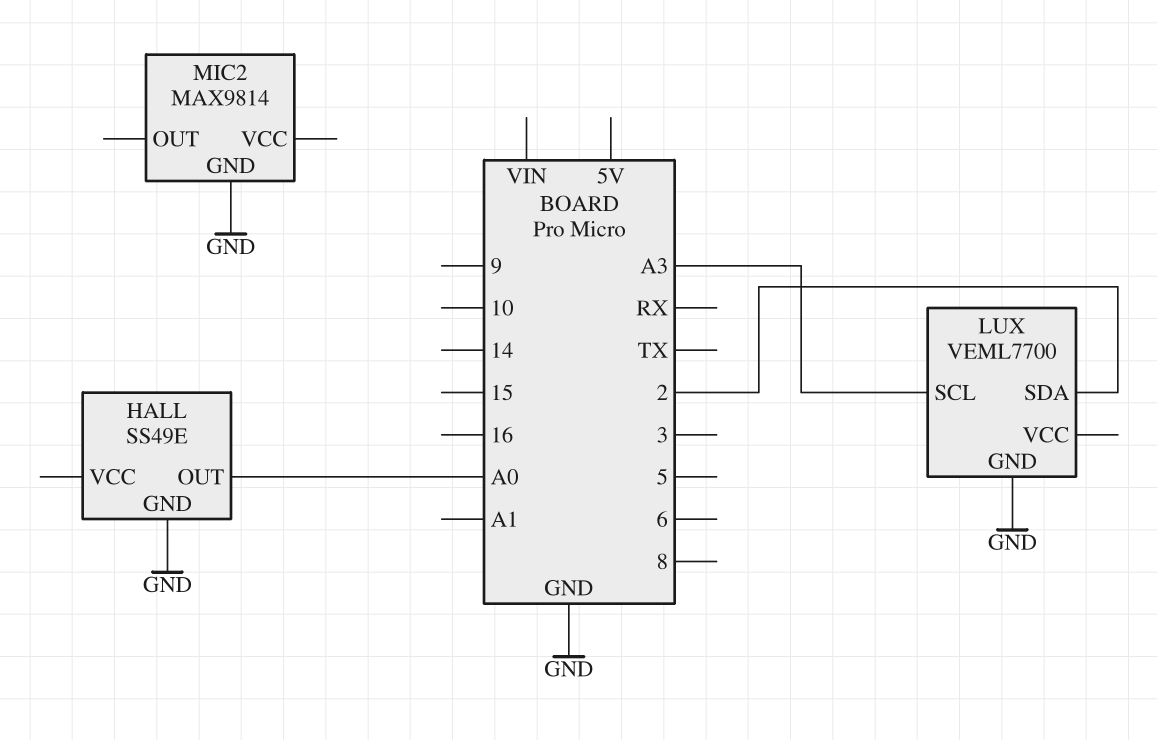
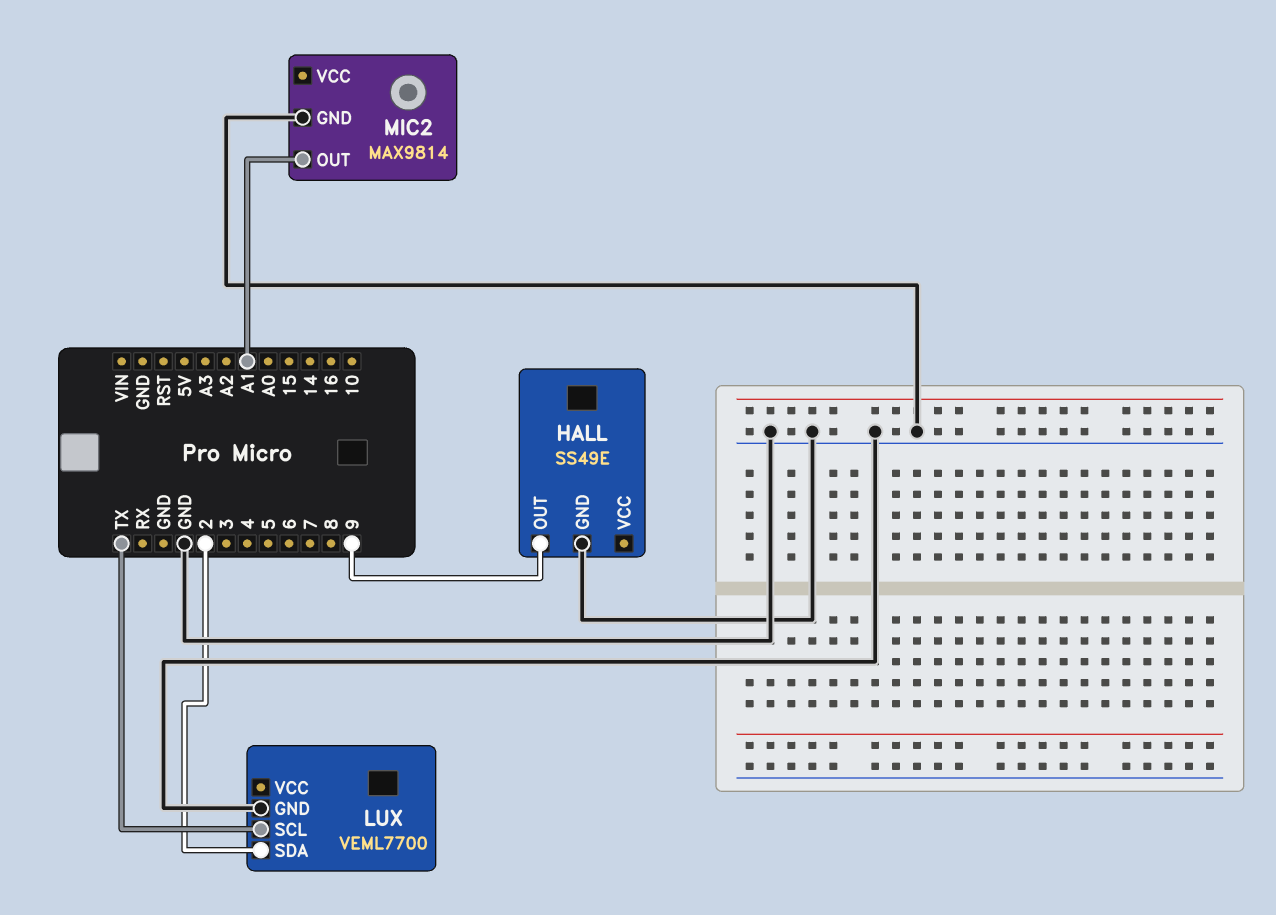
HALL pin OUT: A0 -> 9
LUX pin SCL: A3 -> TX
MIC2 pin OUT: none -> A1

